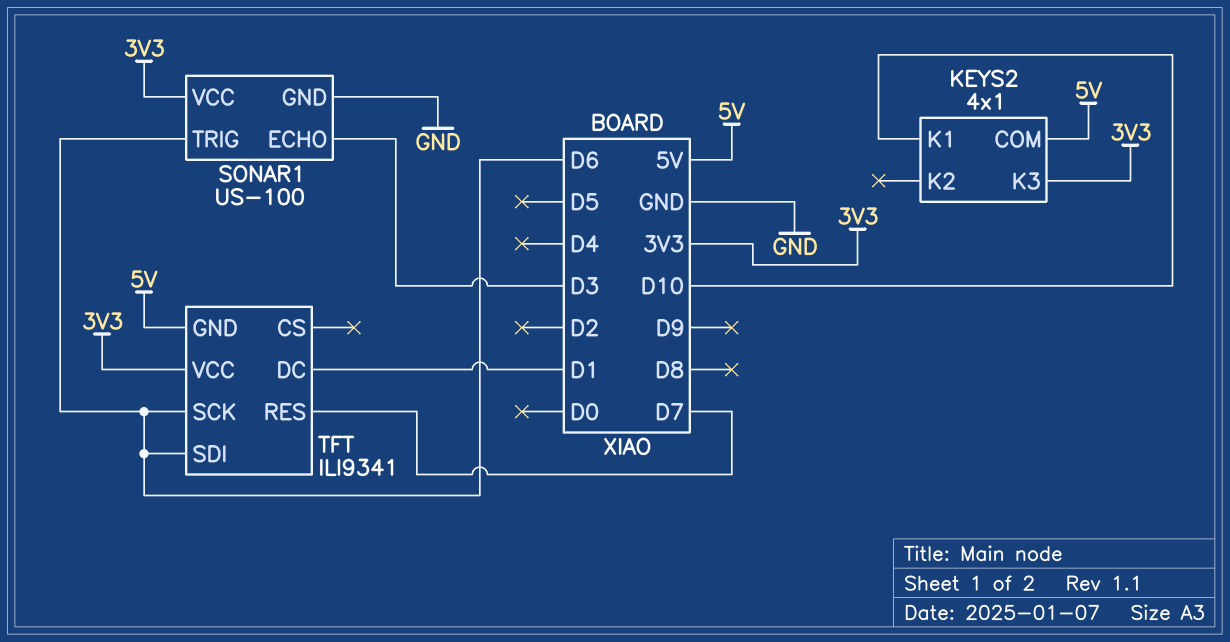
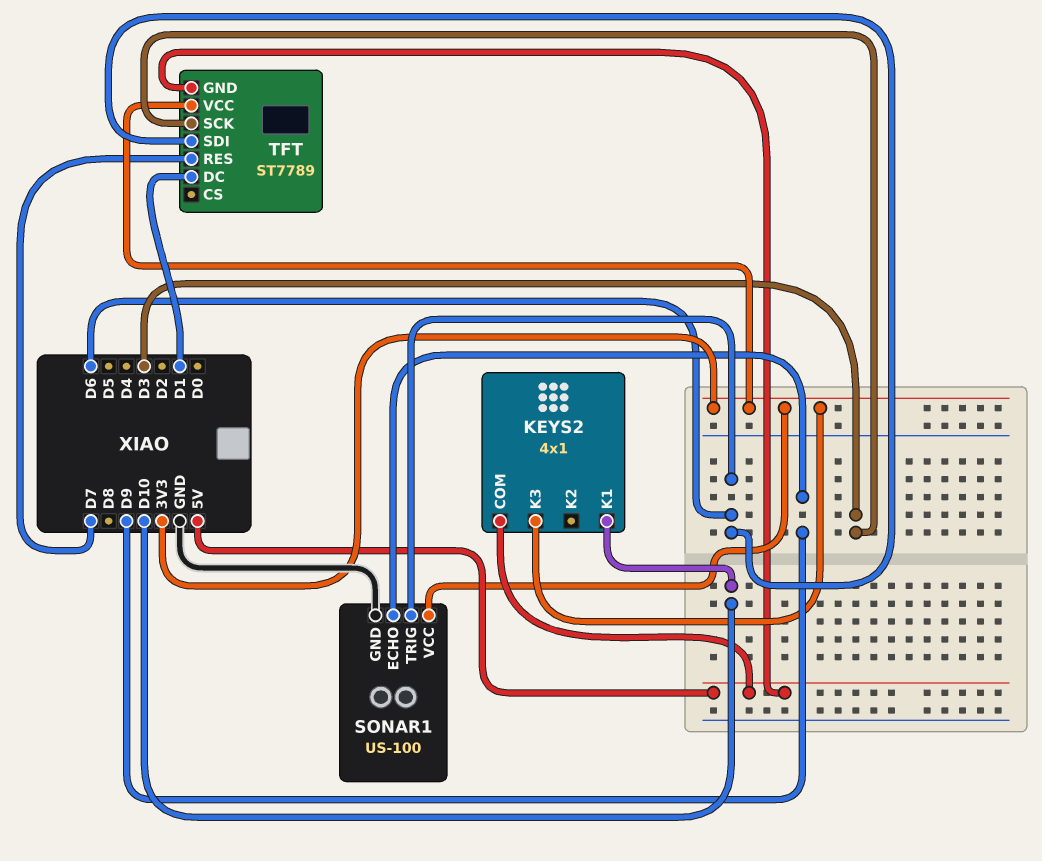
SONAR1 pin ECHO: D3 -> D9
TFT: ILI9341 -> ST7789
TFT pin SCK: D6 -> D3

